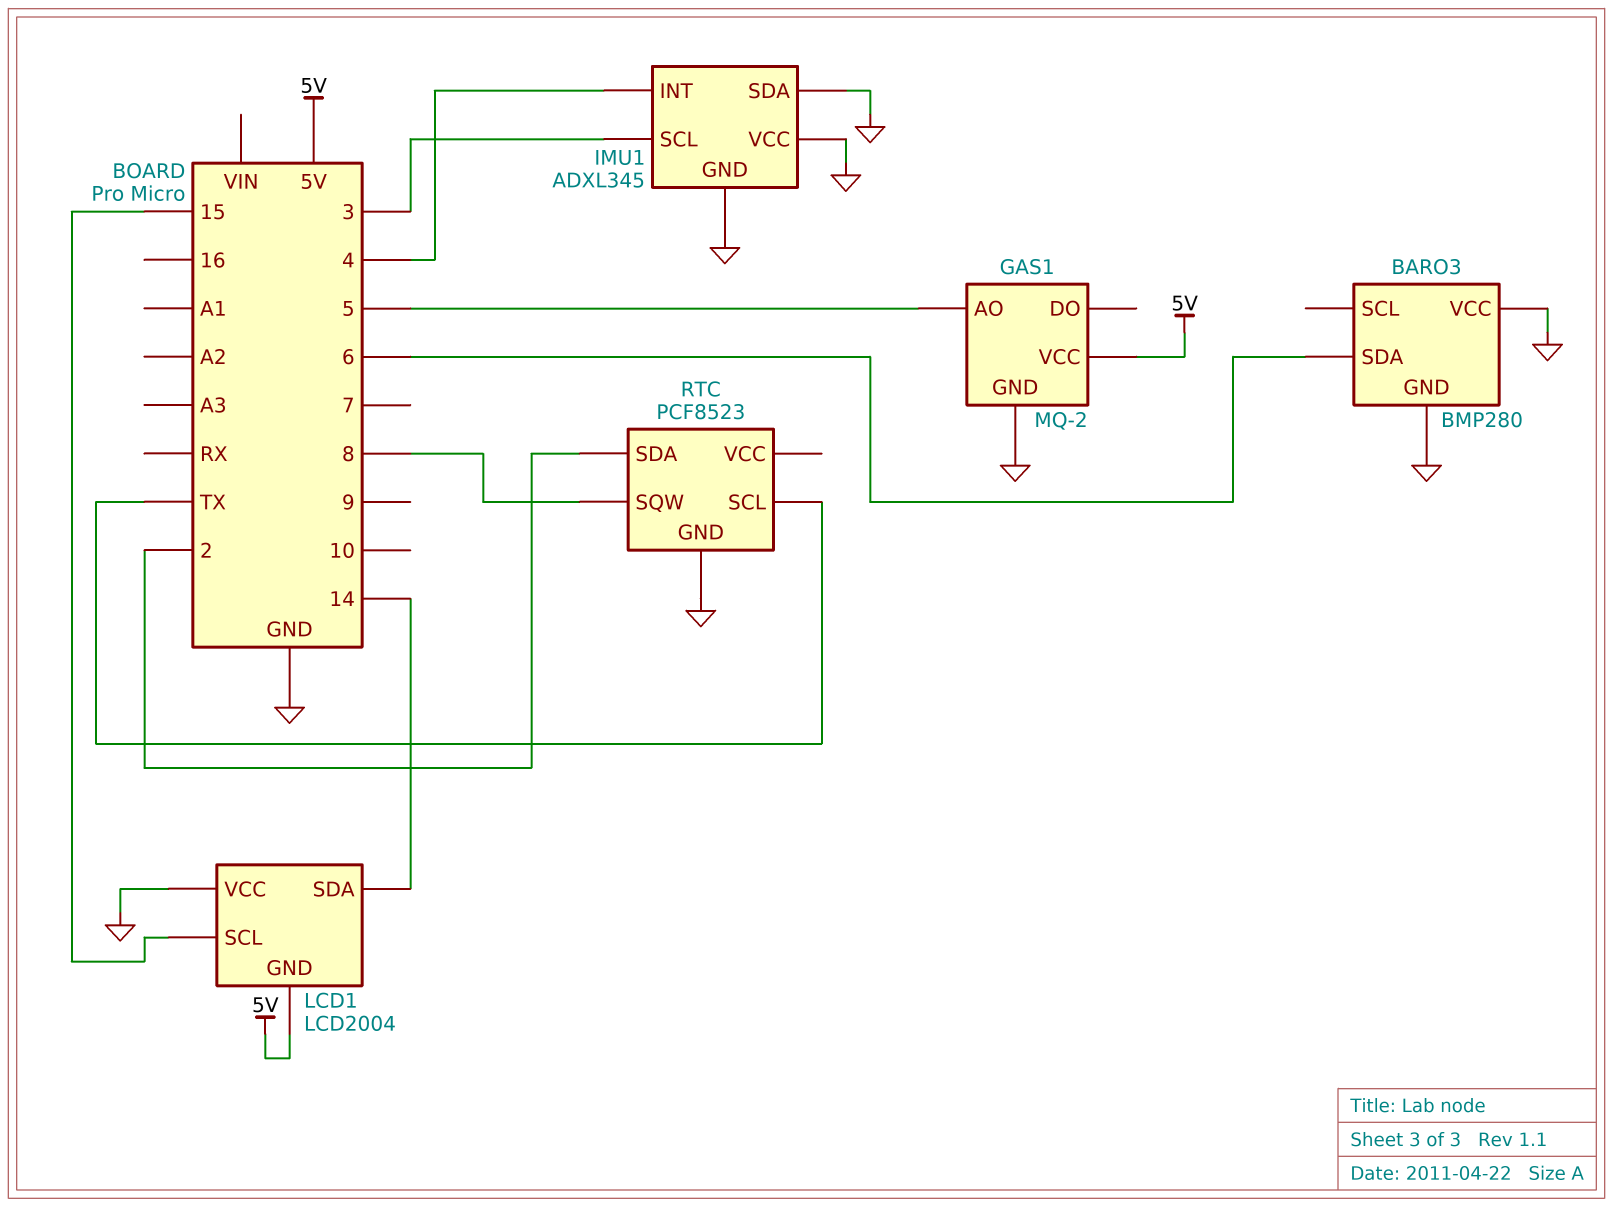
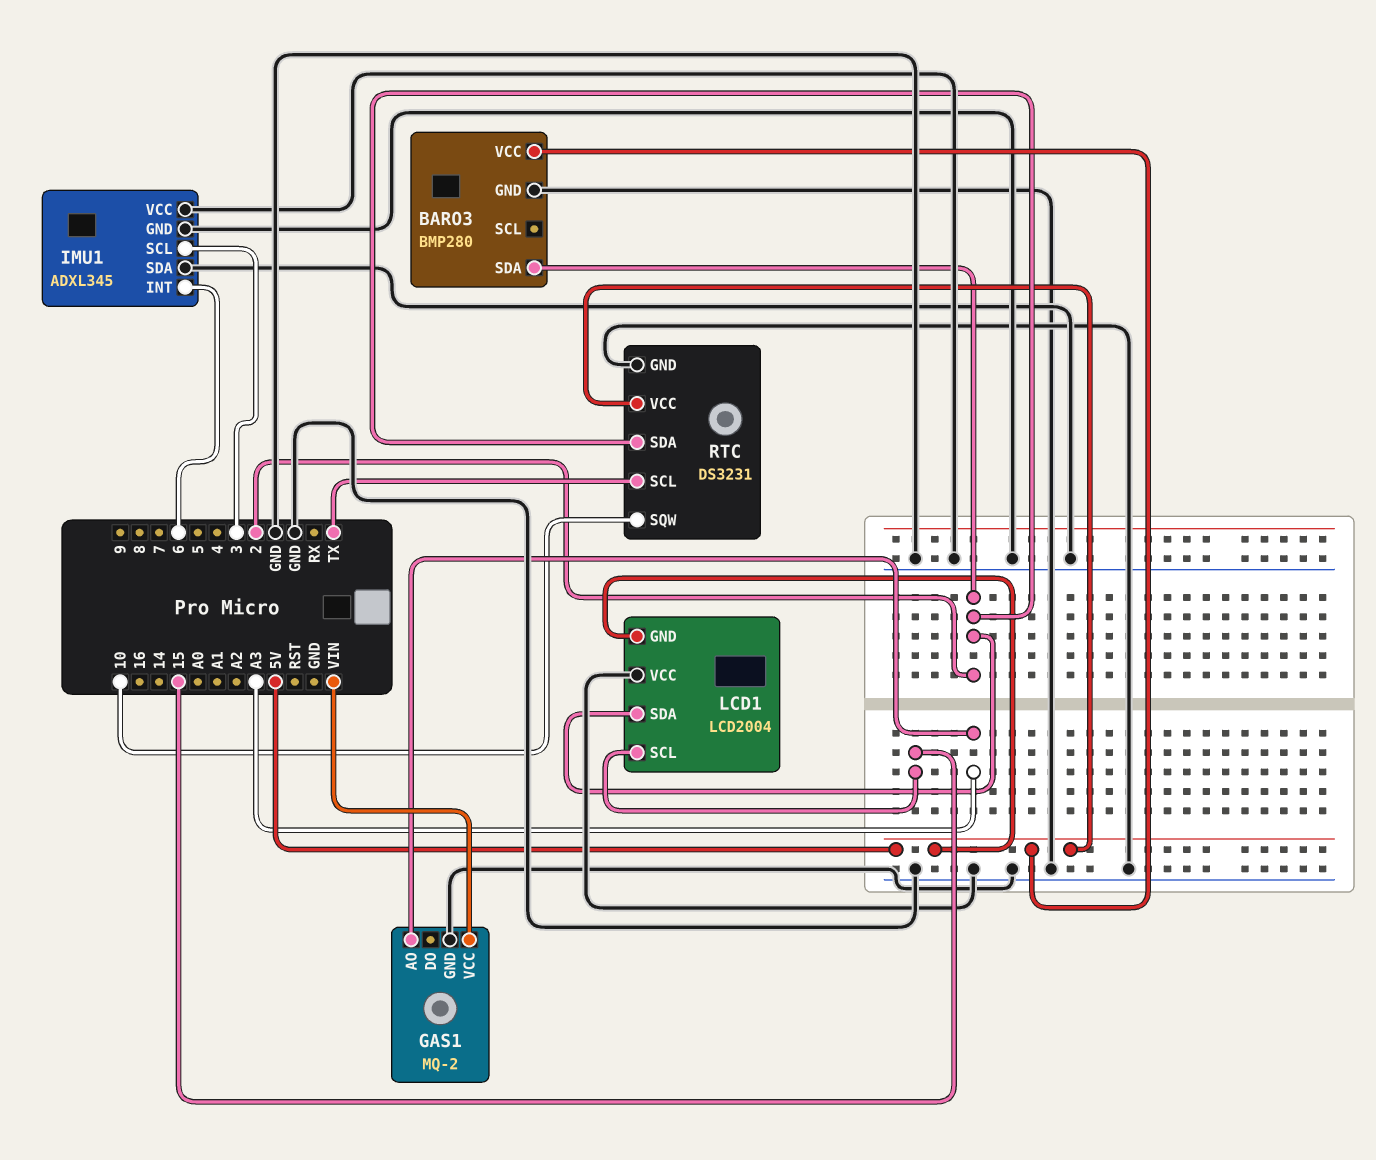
BARO3 pin SDA: 6 -> 2
BARO3 pin VCC: GND -> 5V
GAS1 pin AO: 5 -> A3
GAS1 pin VCC: 5V -> VIN
IMU1 pin INT: 4 -> 6
LCD1 pin SDA: 14 -> 2
RTC: PCF8523 -> DS3231
RTC pin SQW: 8 -> 10
RTC pin VCC: none -> 5V

